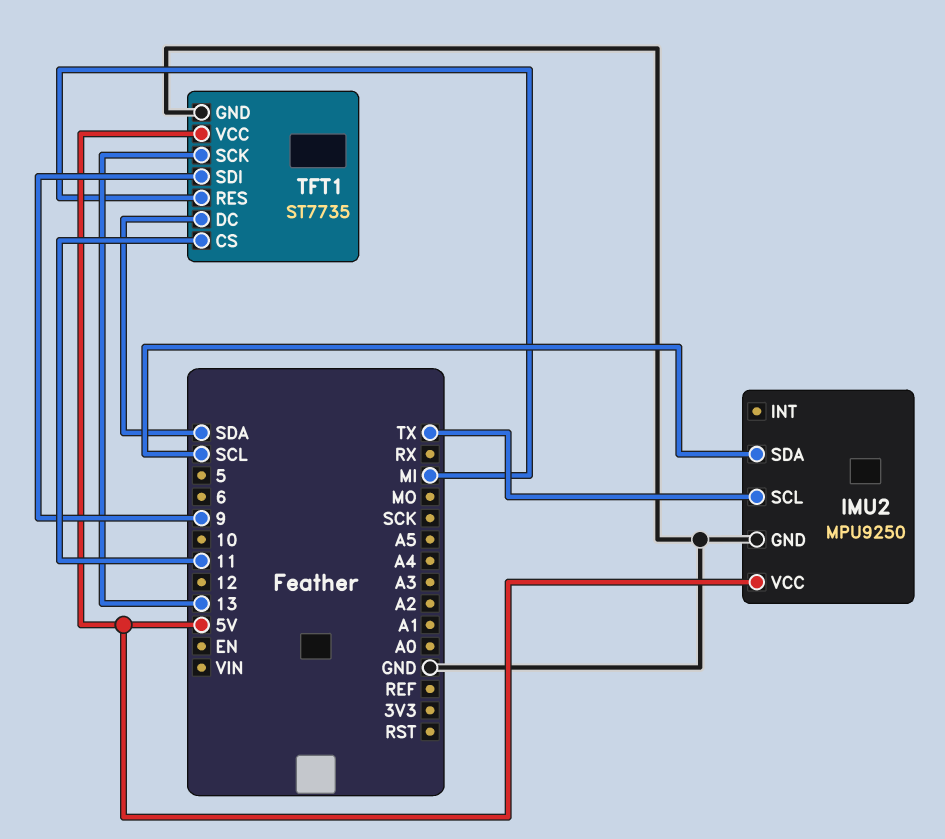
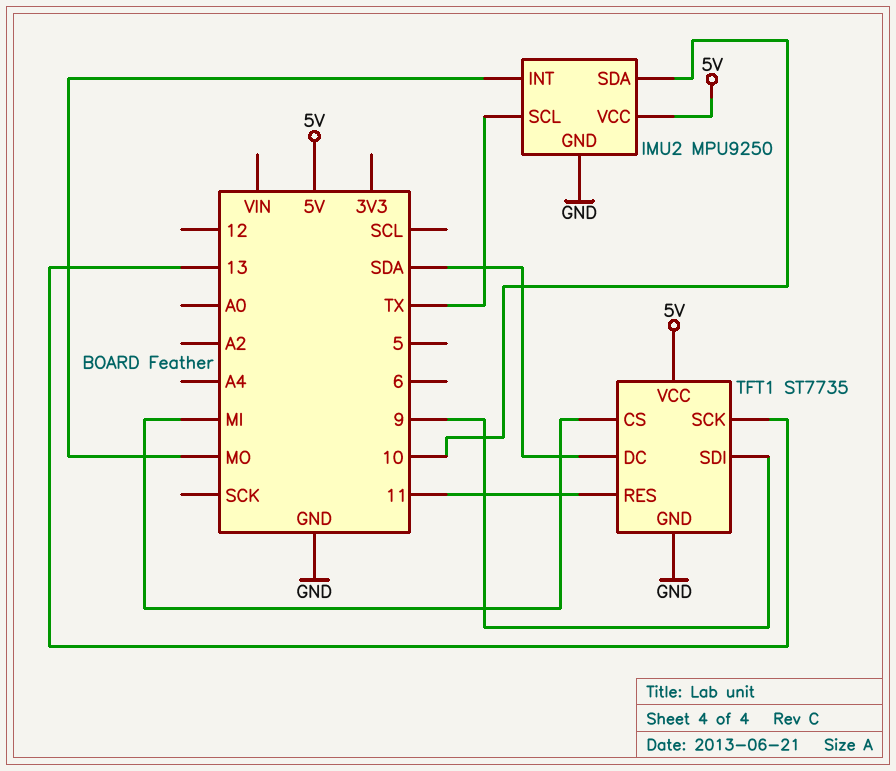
IMU2 pin INT: none -> MO
IMU2 pin SDA: SCL -> 10
TFT1 pin CS: 11 -> MI
TFT1 pin RES: MI -> 11

